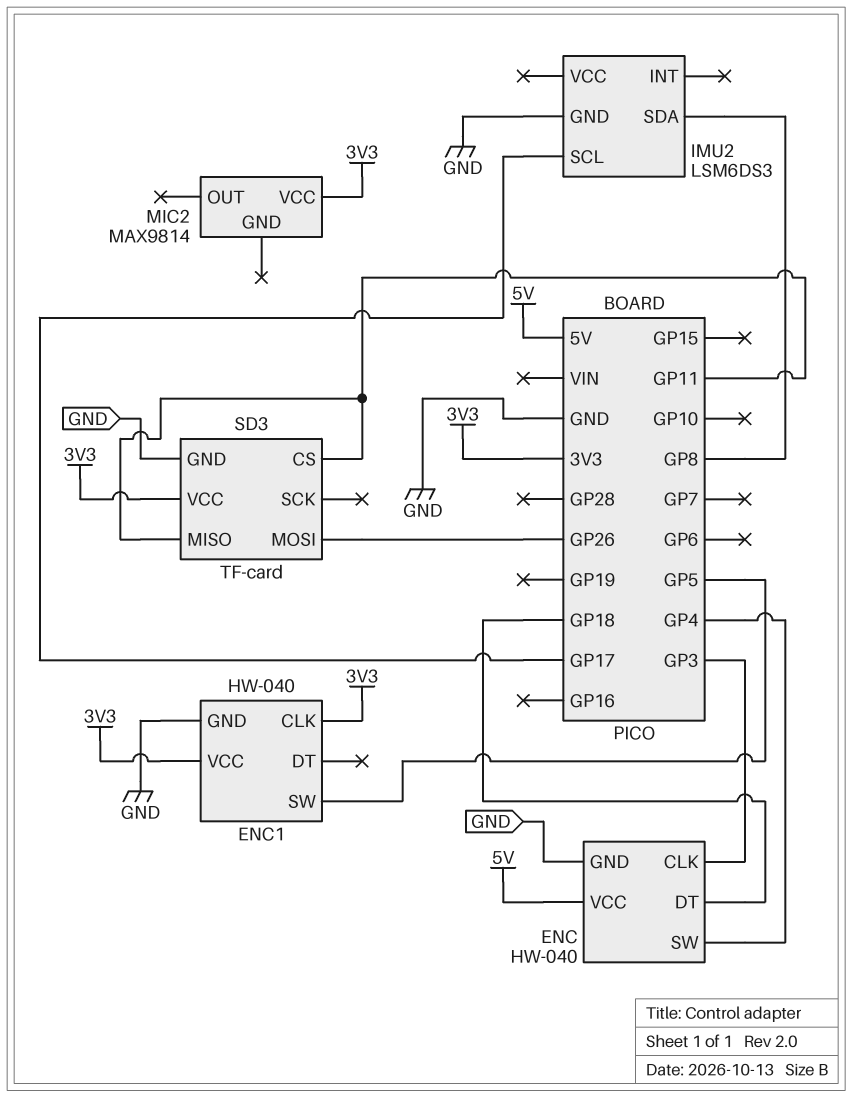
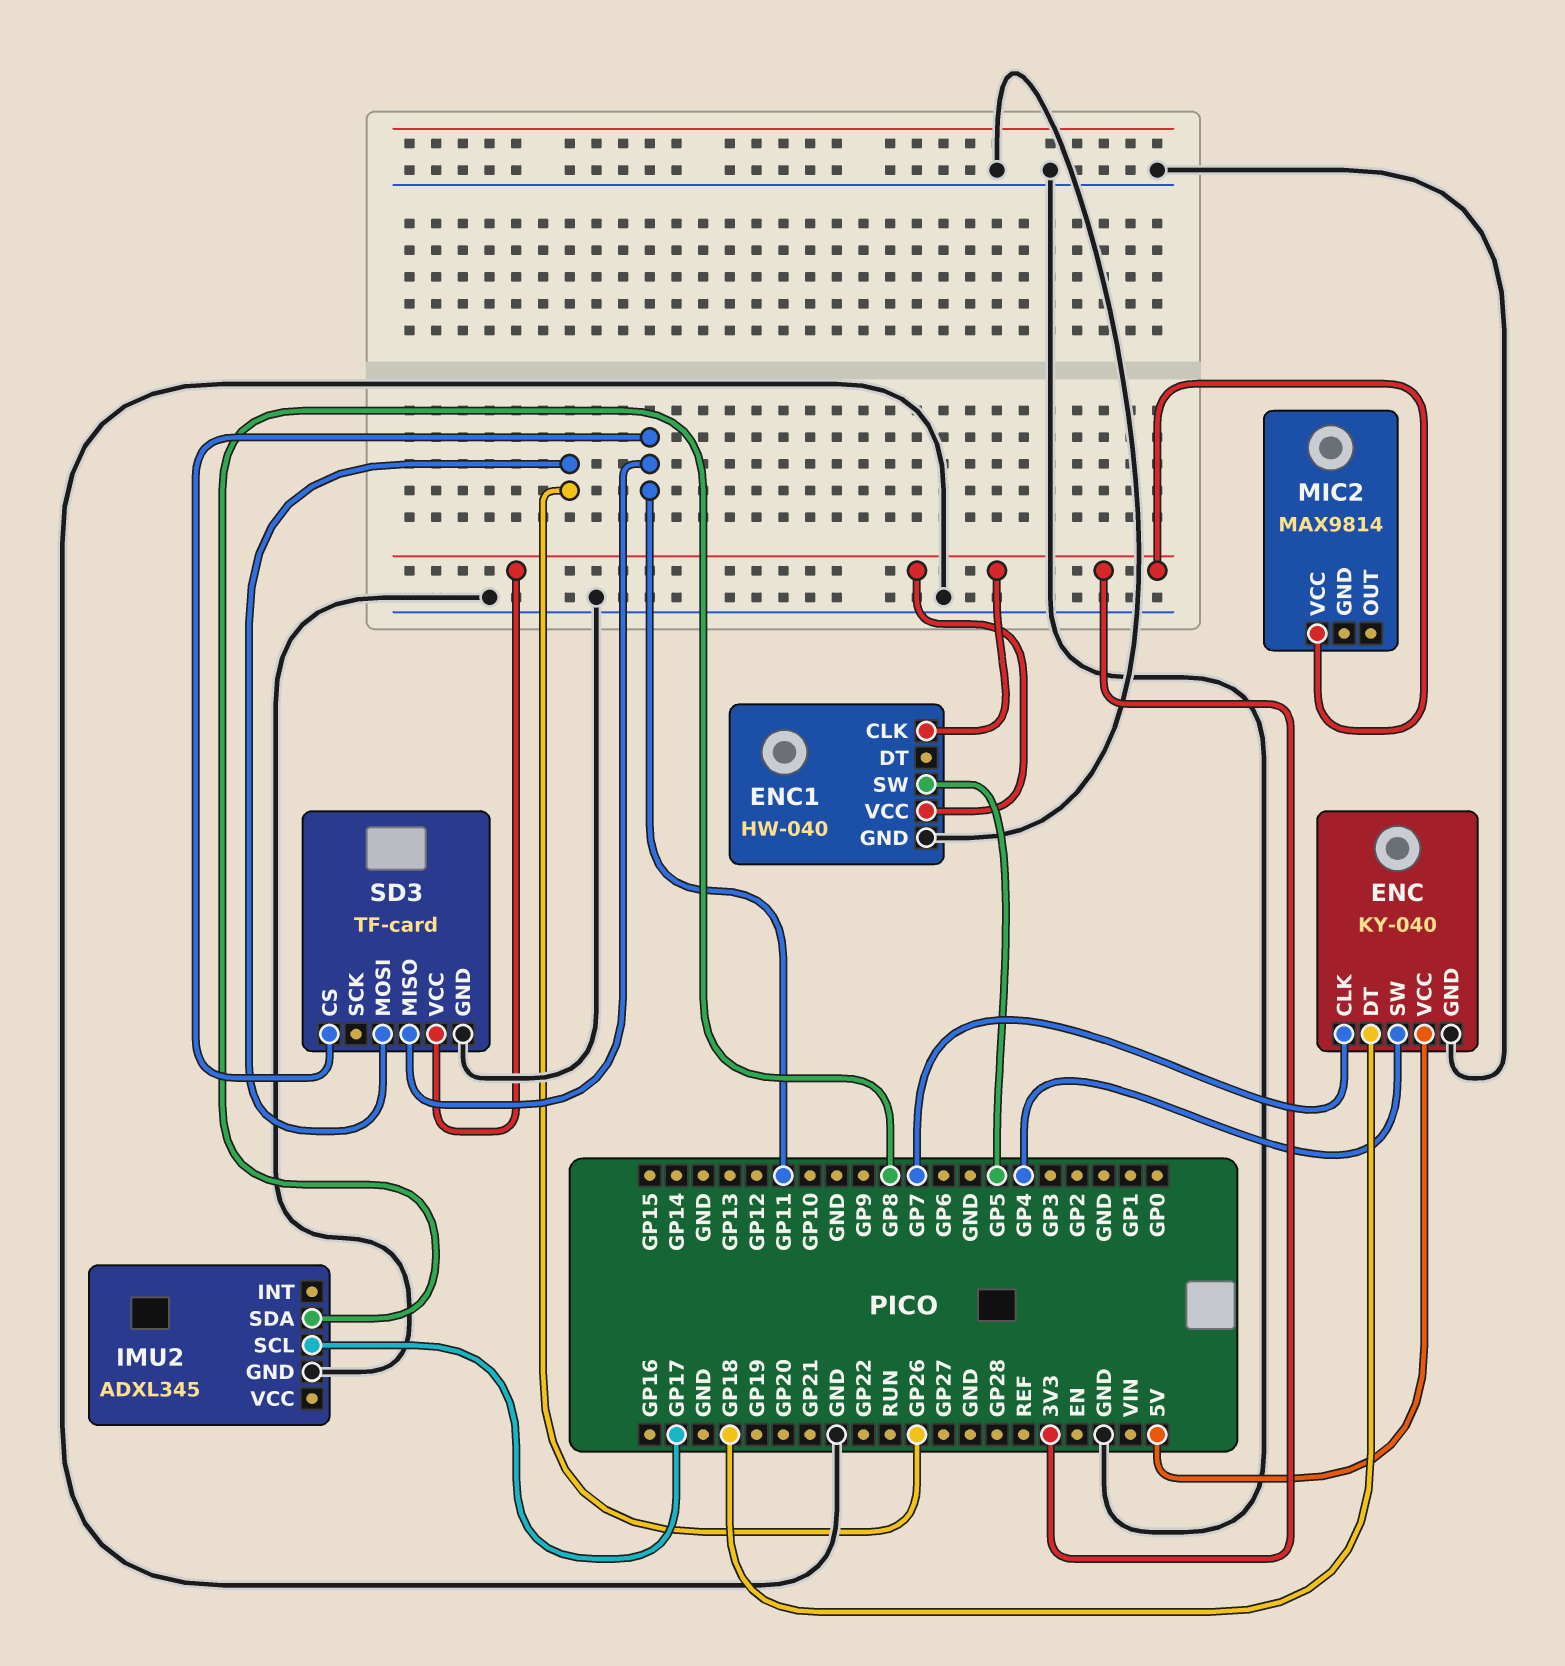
ENC: HW-040 -> KY-040
ENC pin CLK: GP3 -> GP7
IMU2: LSM6DS3 -> ADXL345

